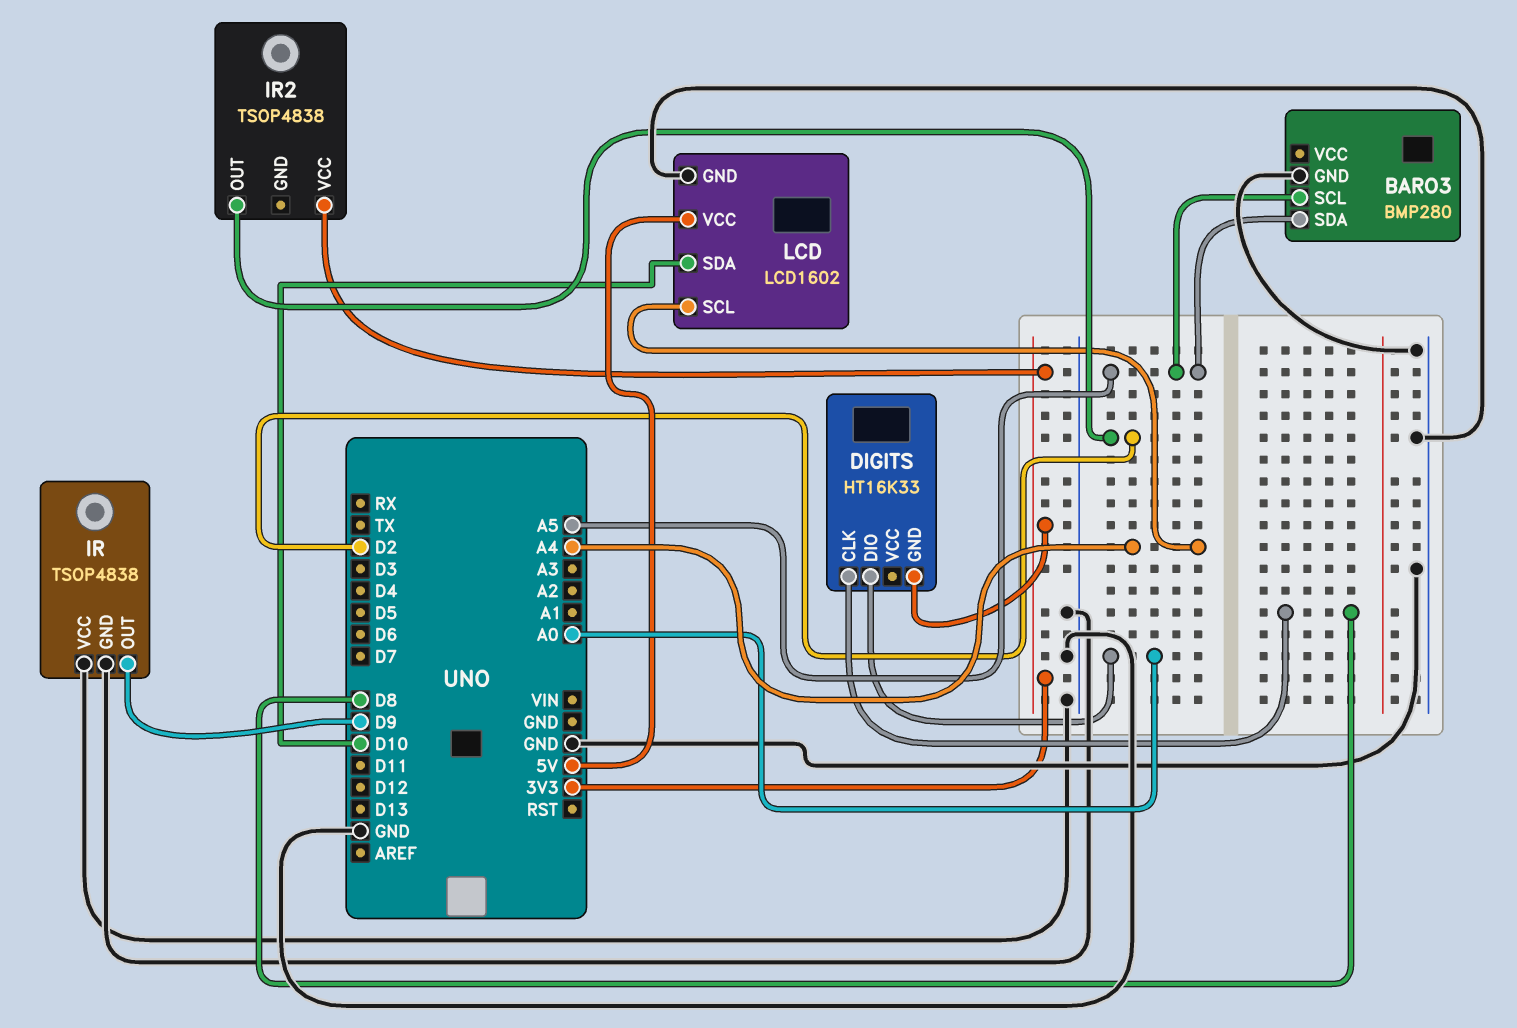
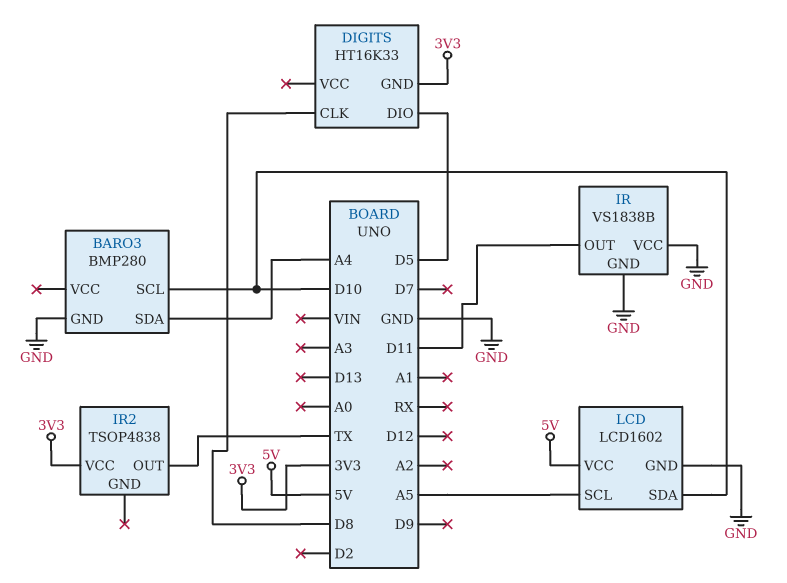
BARO3 pin SCL: A5 -> D10
BARO3 pin SDA: A5 -> A4
DIGITS pin DIO: A0 -> D5
IR: TSOP4838 -> VS1838B
IR pin OUT: D9 -> D11
IR2 pin OUT: D2 -> TX
LCD pin SCL: A4 -> A5

